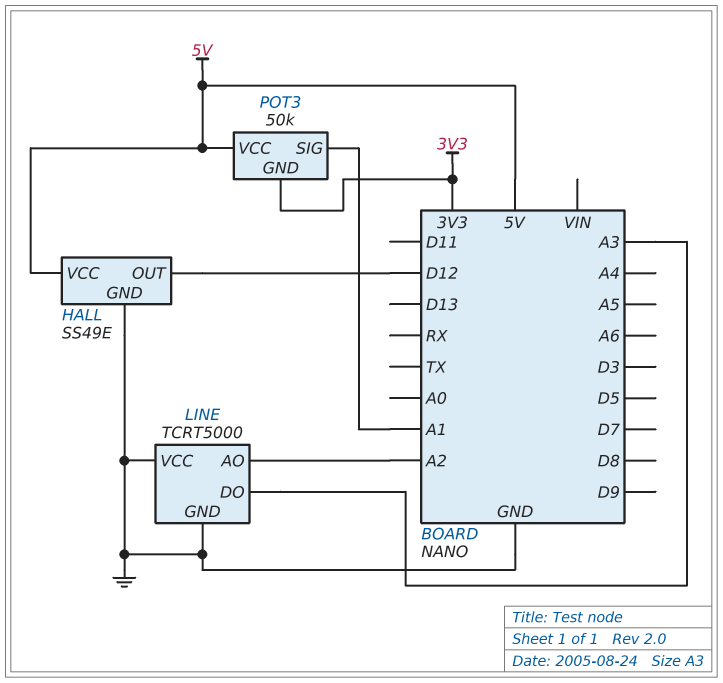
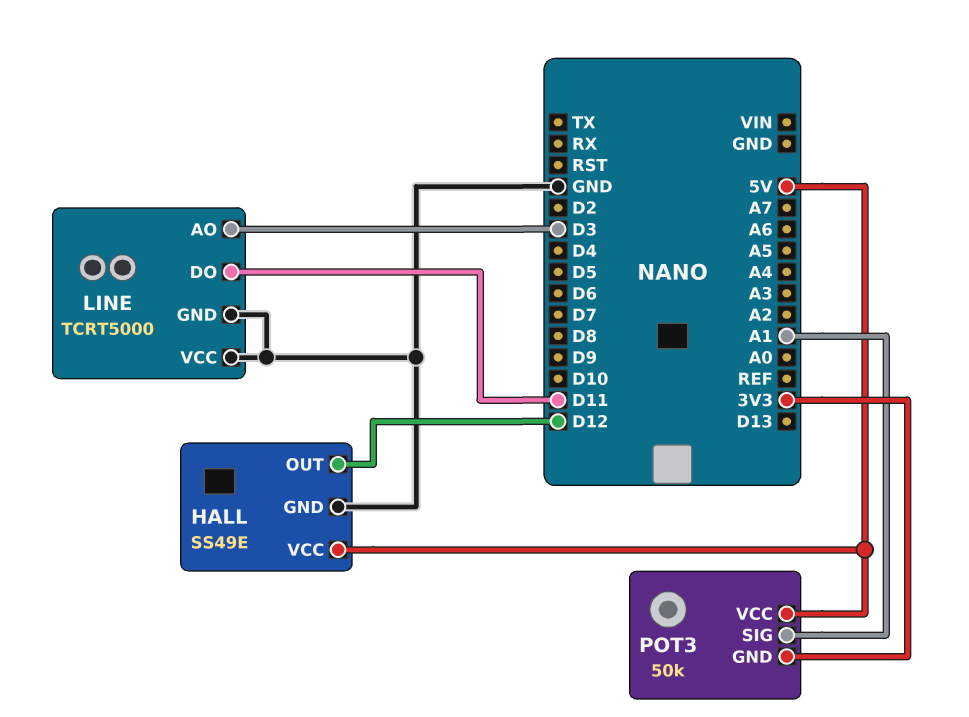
LINE pin AO: A2 -> D3
LINE pin DO: A3 -> D11

